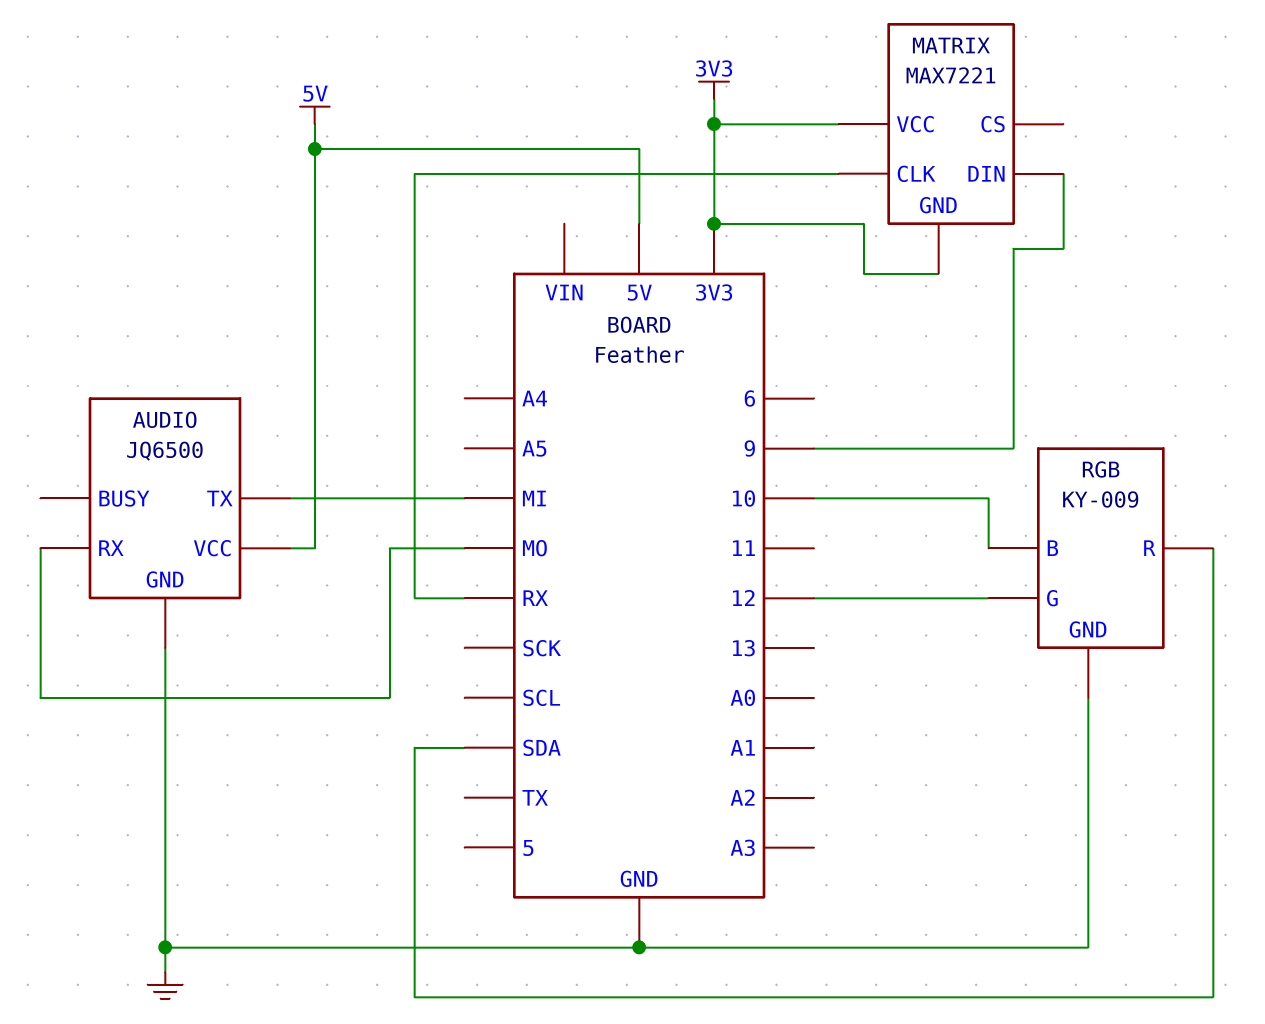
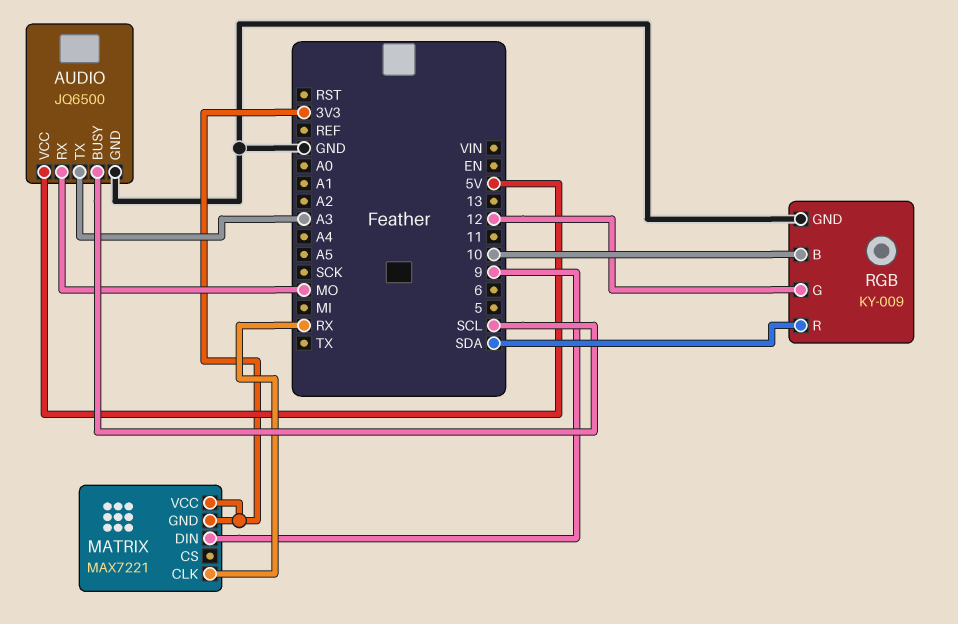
AUDIO pin BUSY: none -> SCL
AUDIO pin TX: MI -> A3

